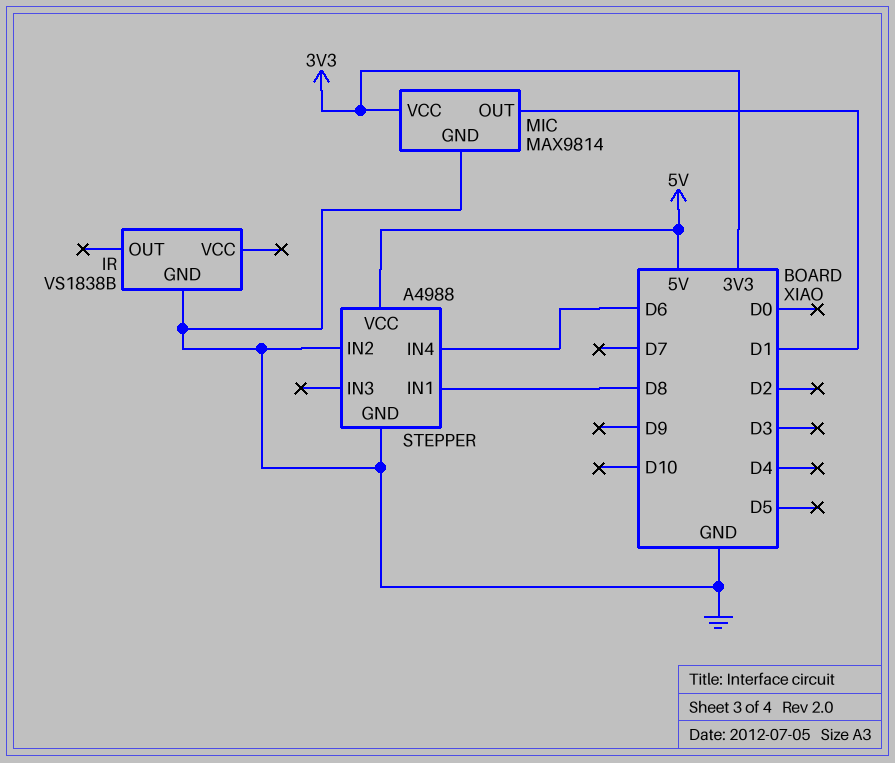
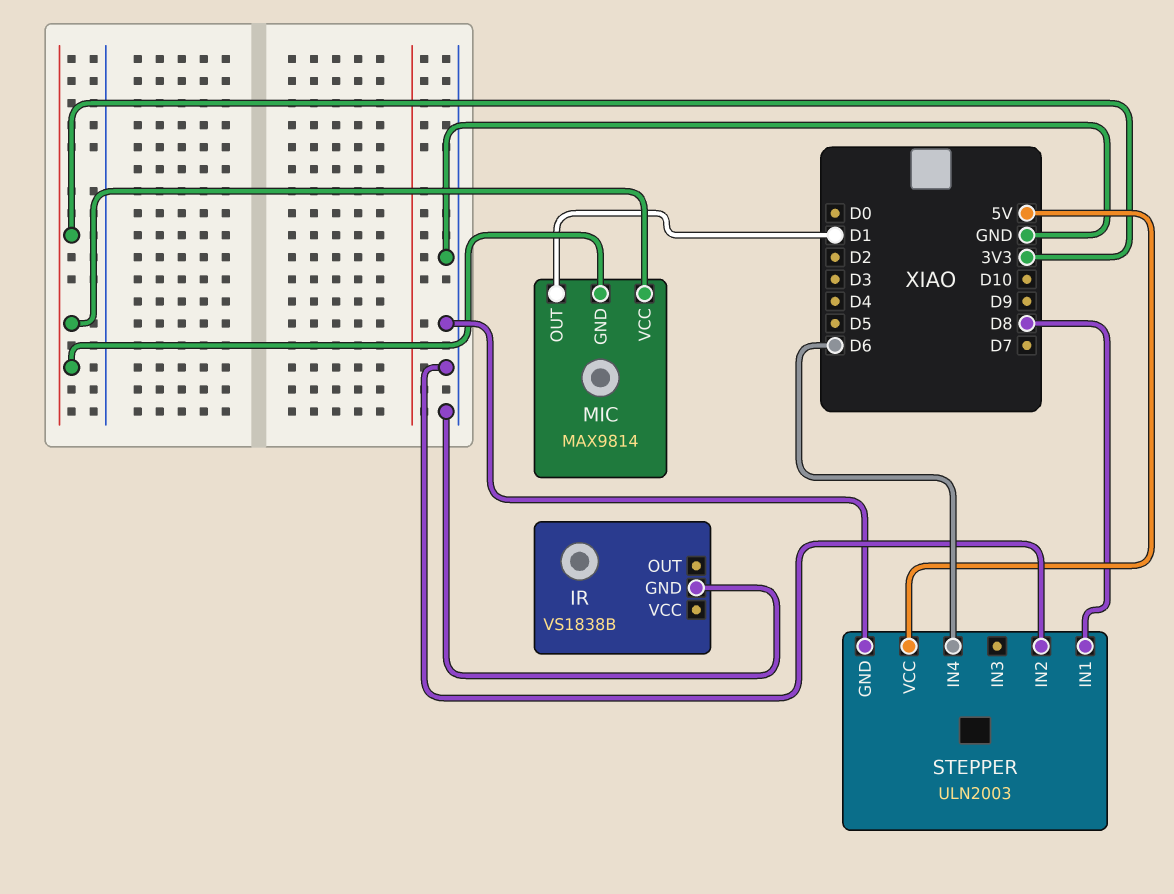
MIC pin GND: GND -> 3V3
STEPPER: A4988 -> ULN2003

